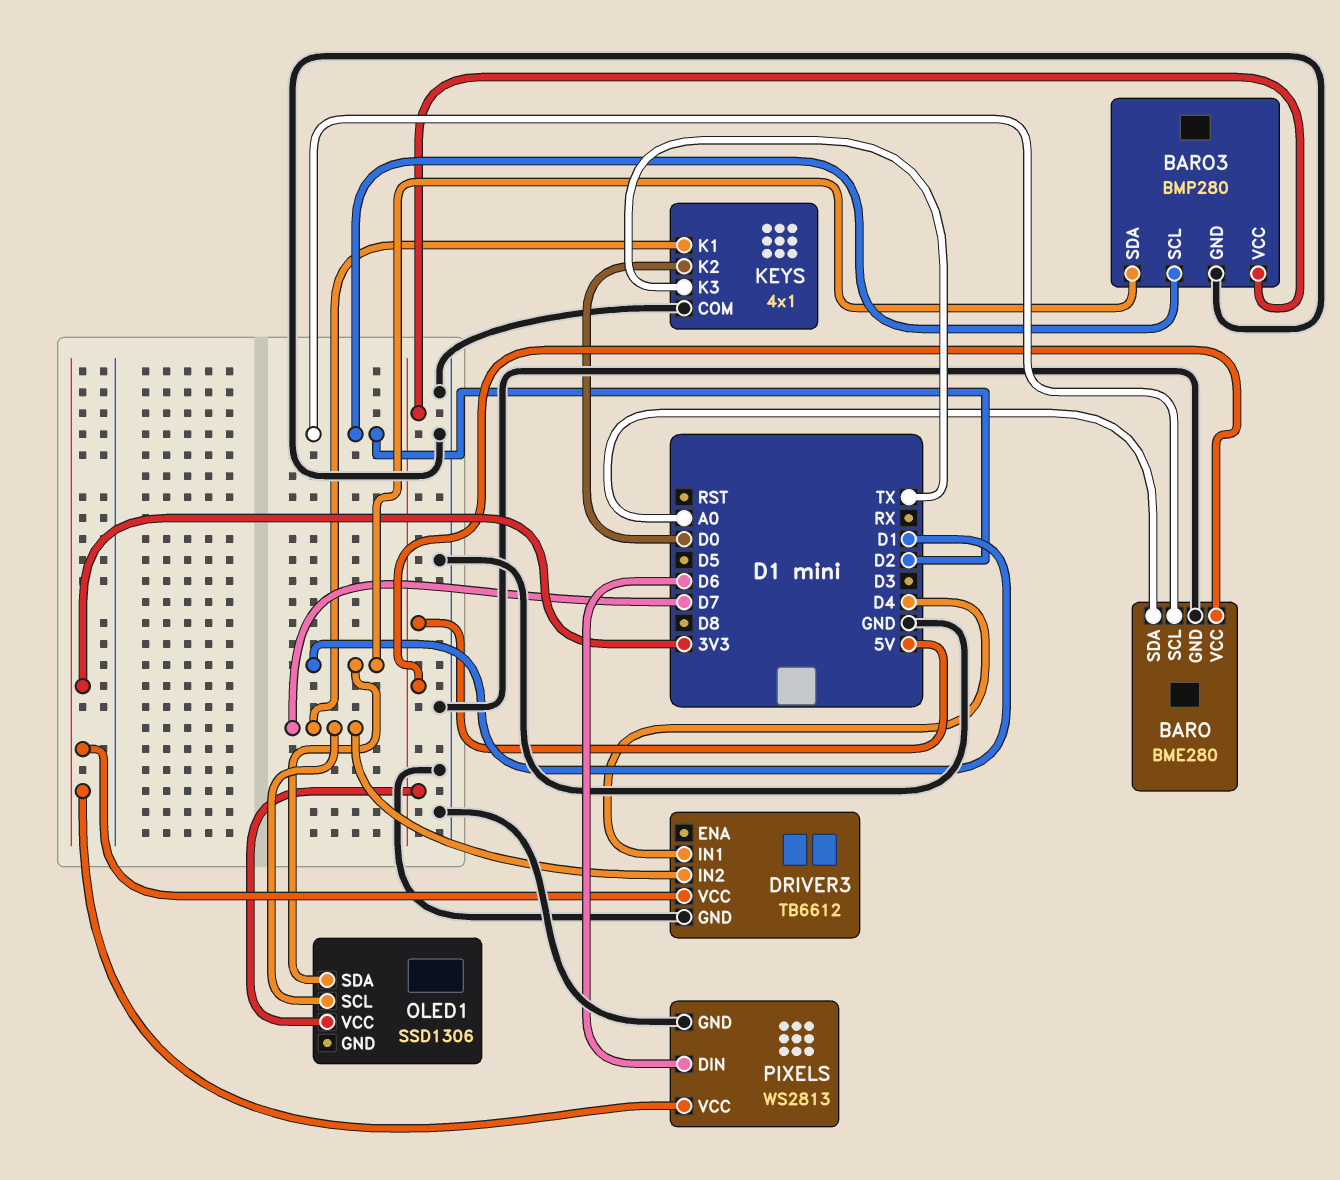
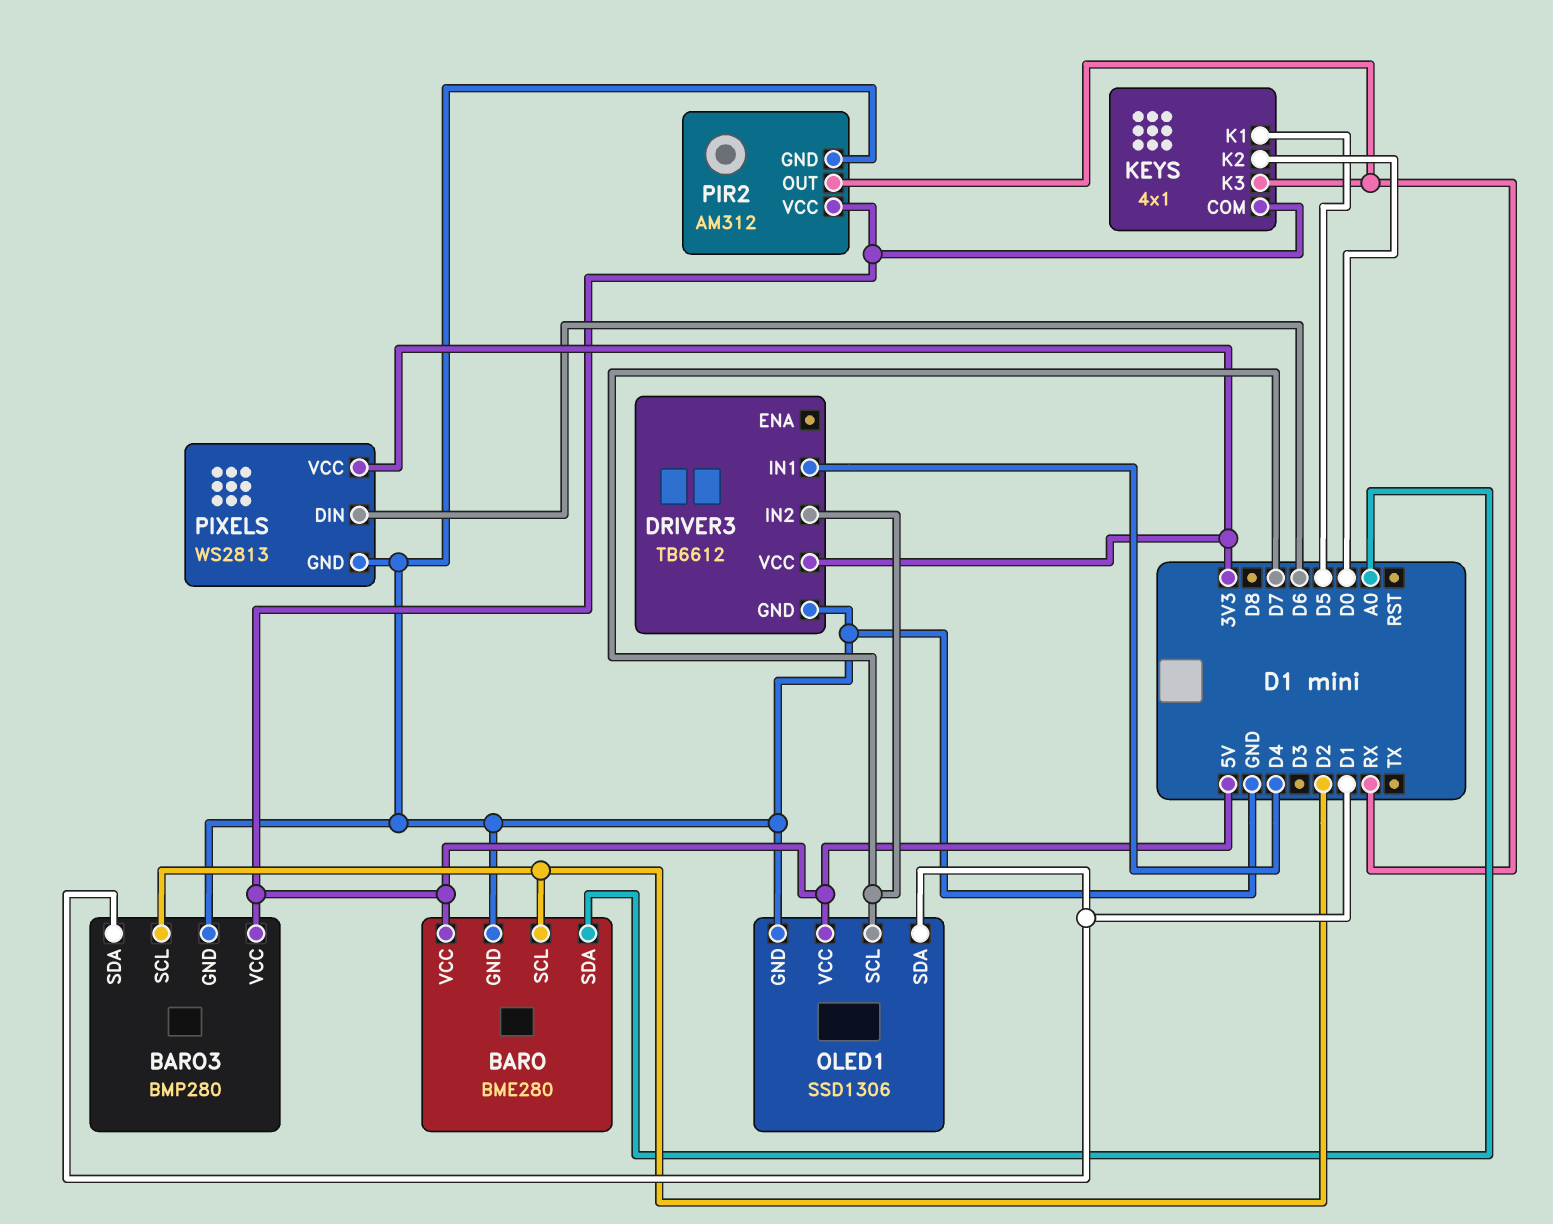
KEYS pin COM: GND -> 5V
KEYS pin K1: D7 -> D5
KEYS pin K3: TX -> RX
OLED1 pin GND: none -> GND
PIR2: none -> AM312
PIR2 pin GND: none -> GND
PIR2 pin OUT: none -> RX
PIR2 pin VCC: none -> 5V

